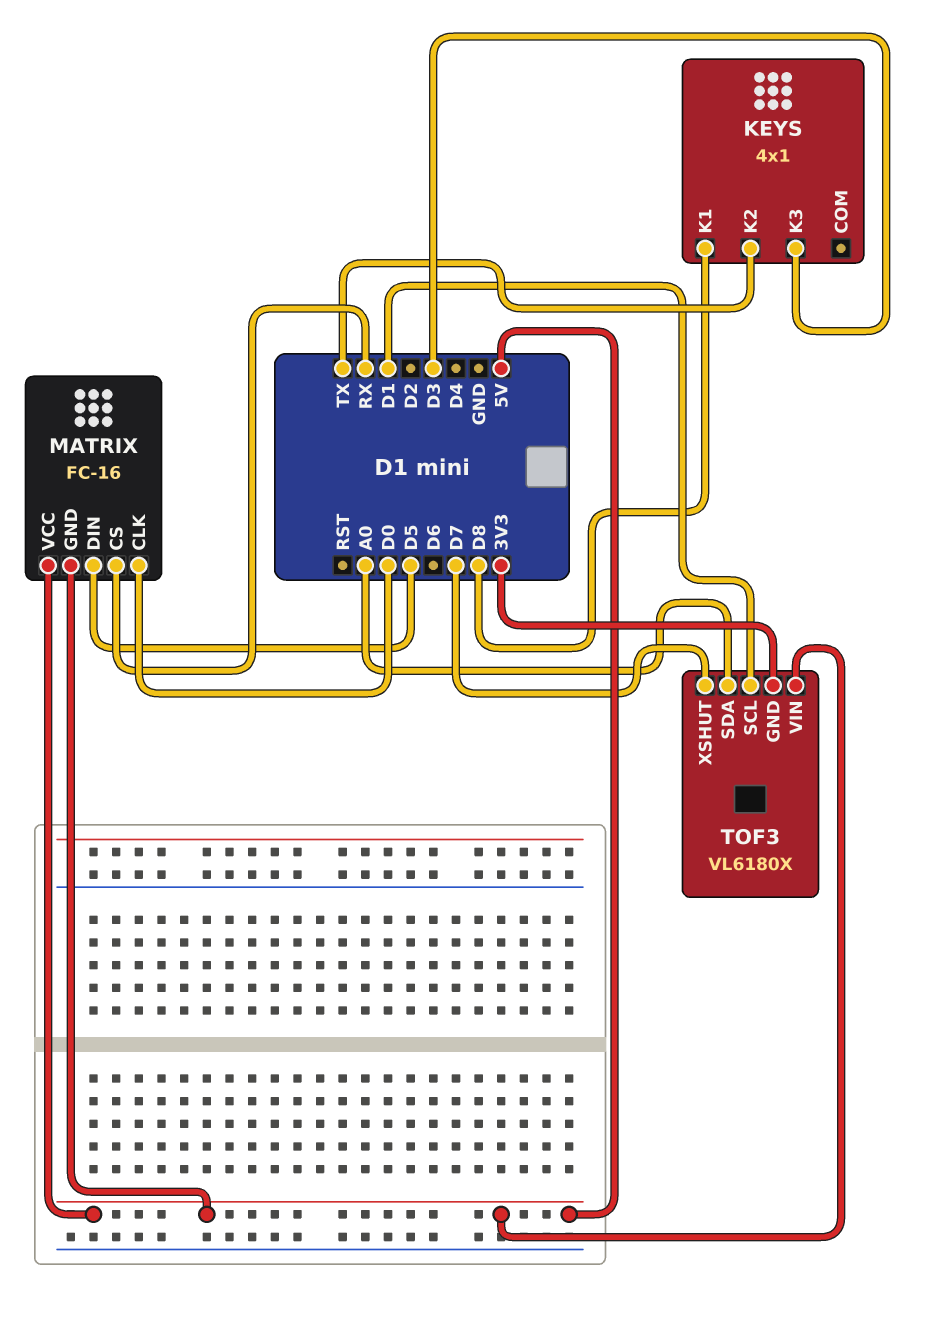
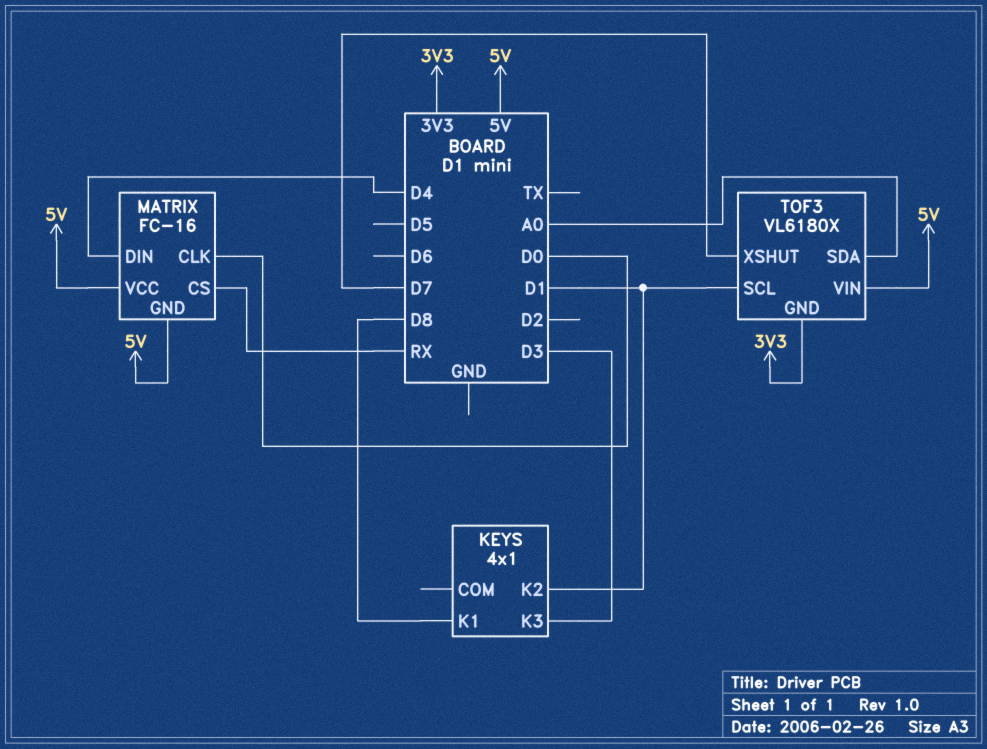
KEYS pin K2: TX -> D1
MATRIX pin DIN: D5 -> D4

